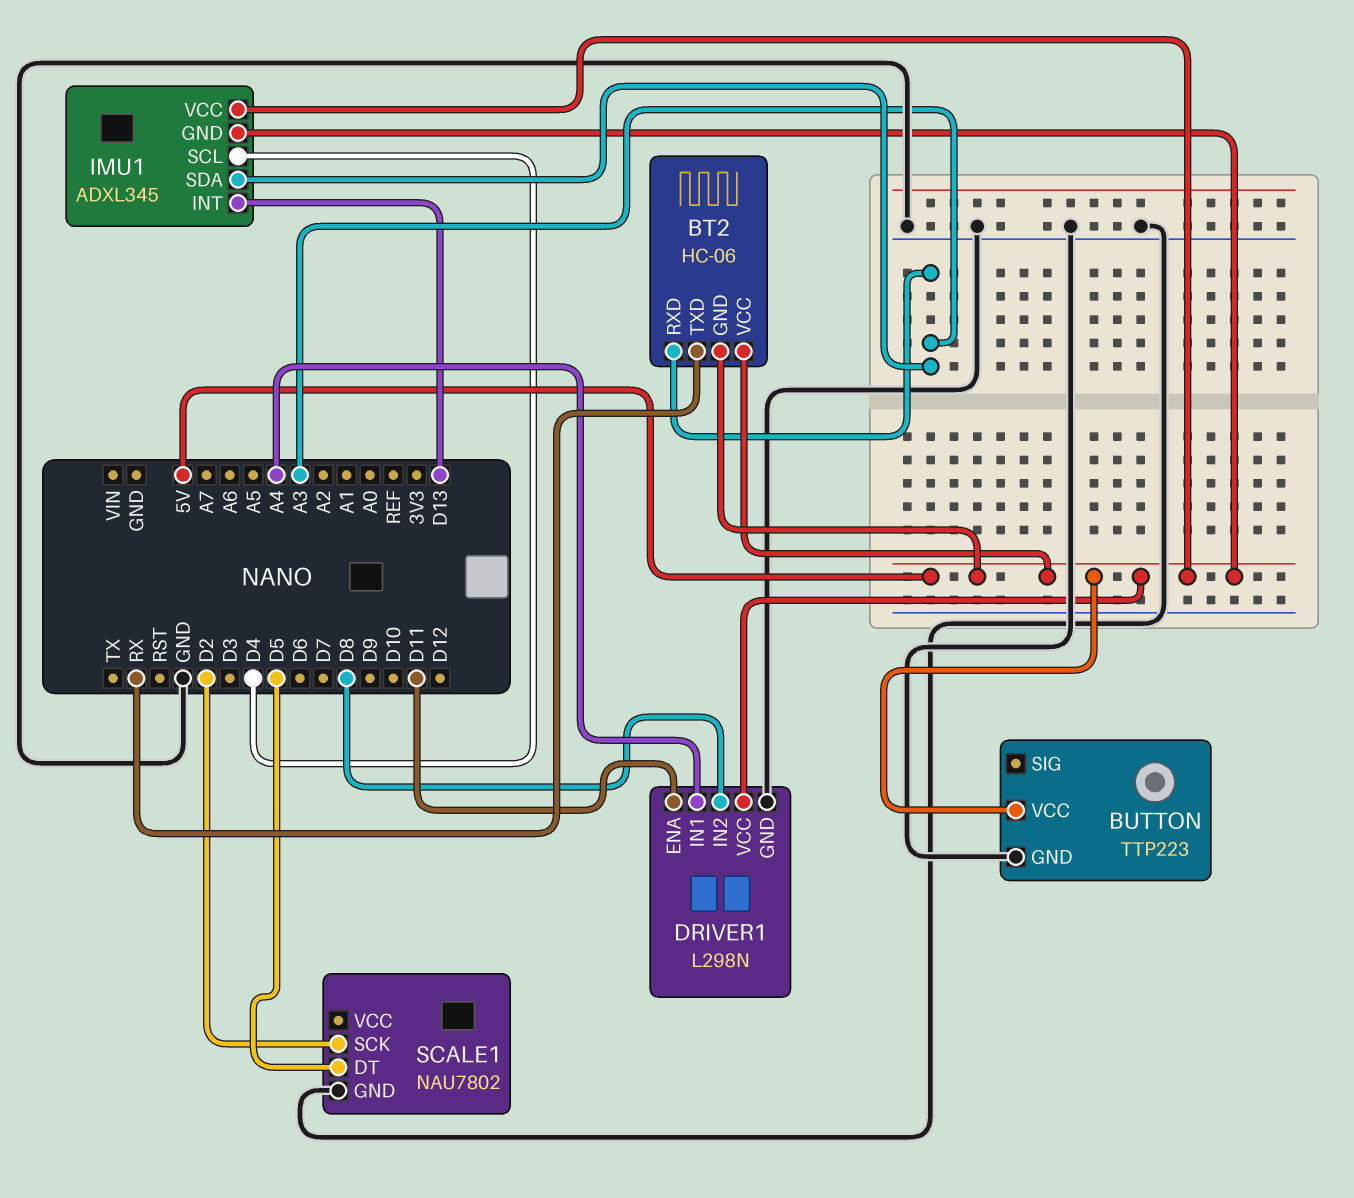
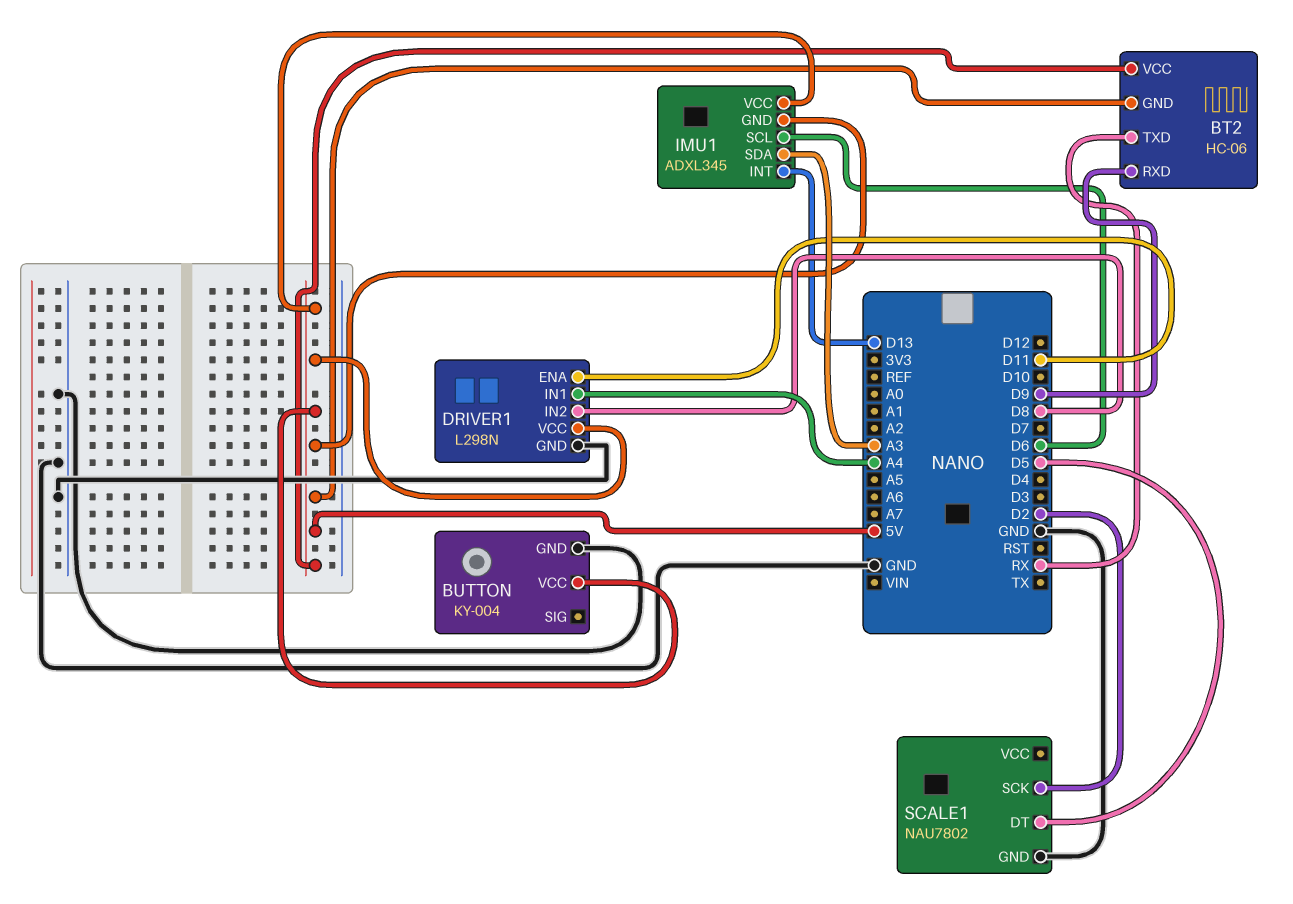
BT2 pin RXD: A3 -> D9
BUTTON: TTP223 -> KY-004
IMU1 pin SCL: D4 -> D6

